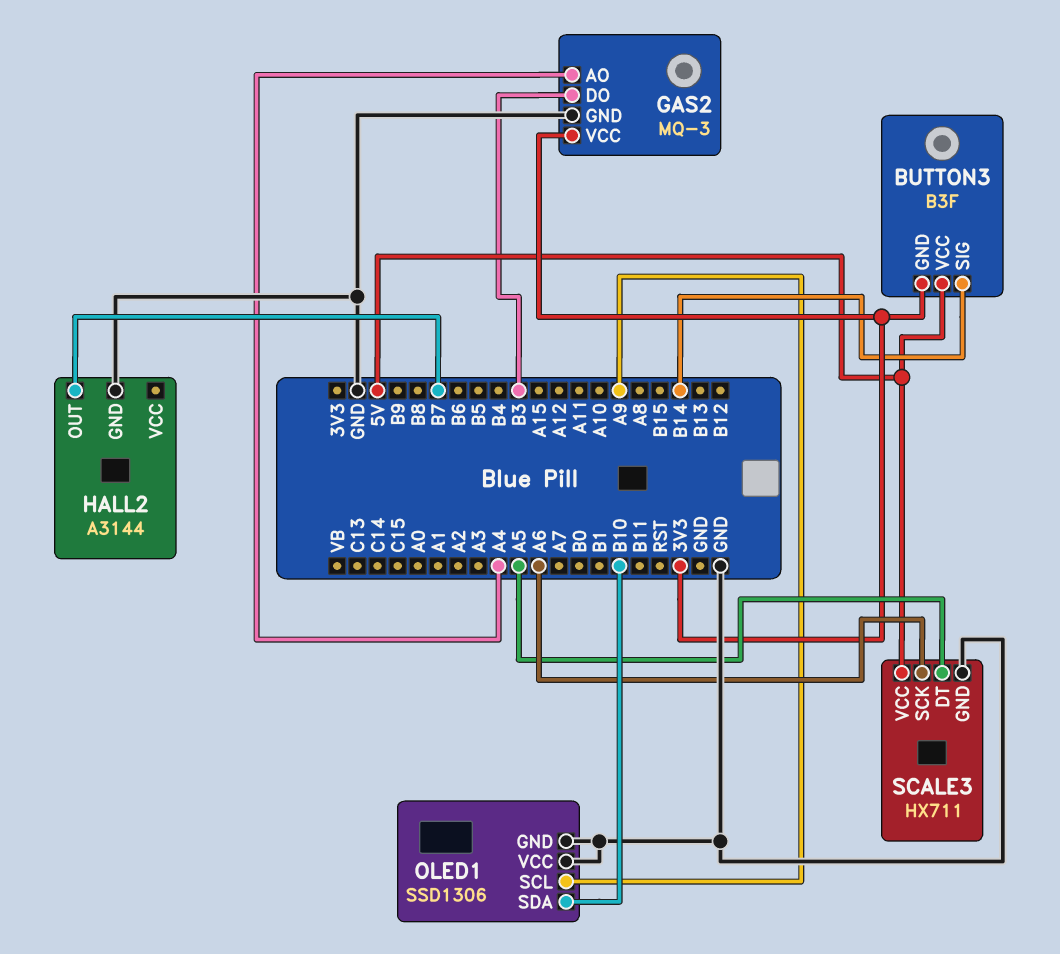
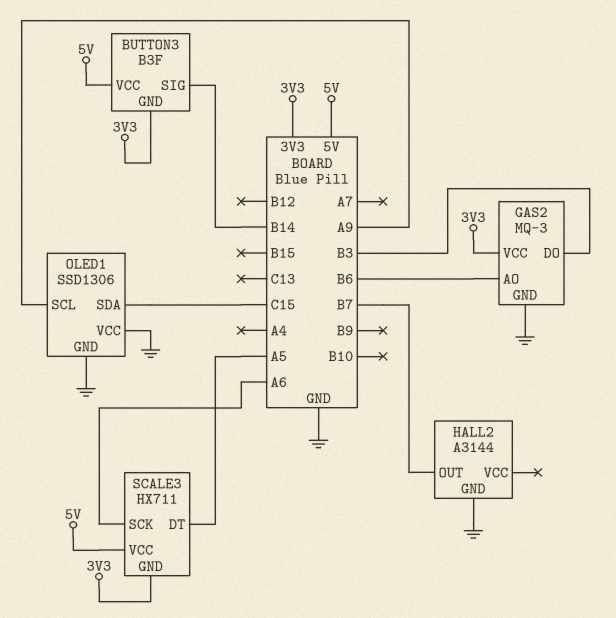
GAS2 pin AO: A4 -> B6
OLED1 pin SDA: B10 -> C15
SCALE3 pin GND: GND -> 3V3

